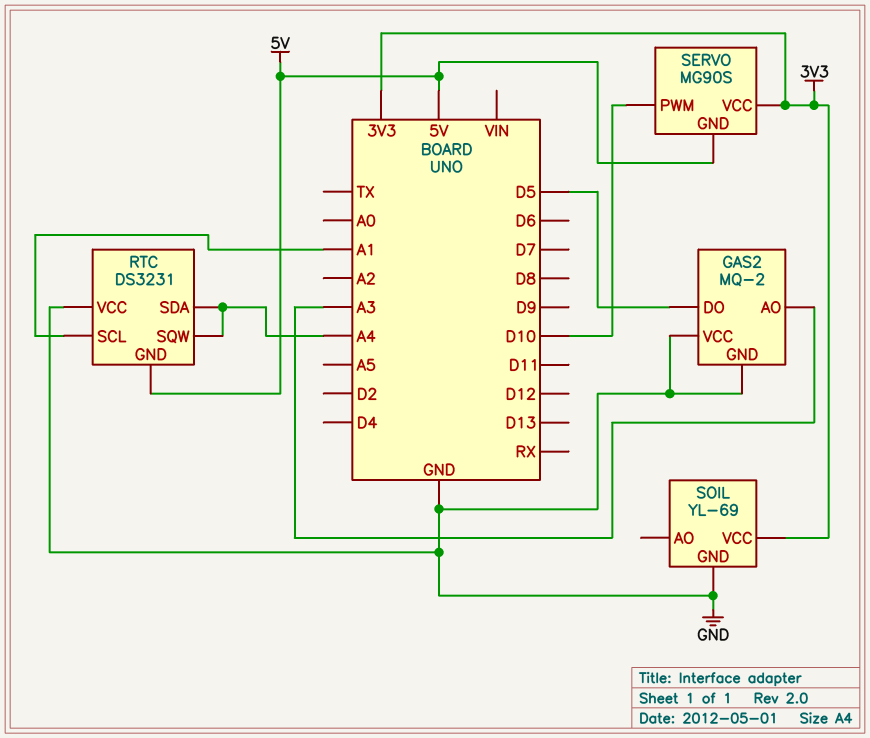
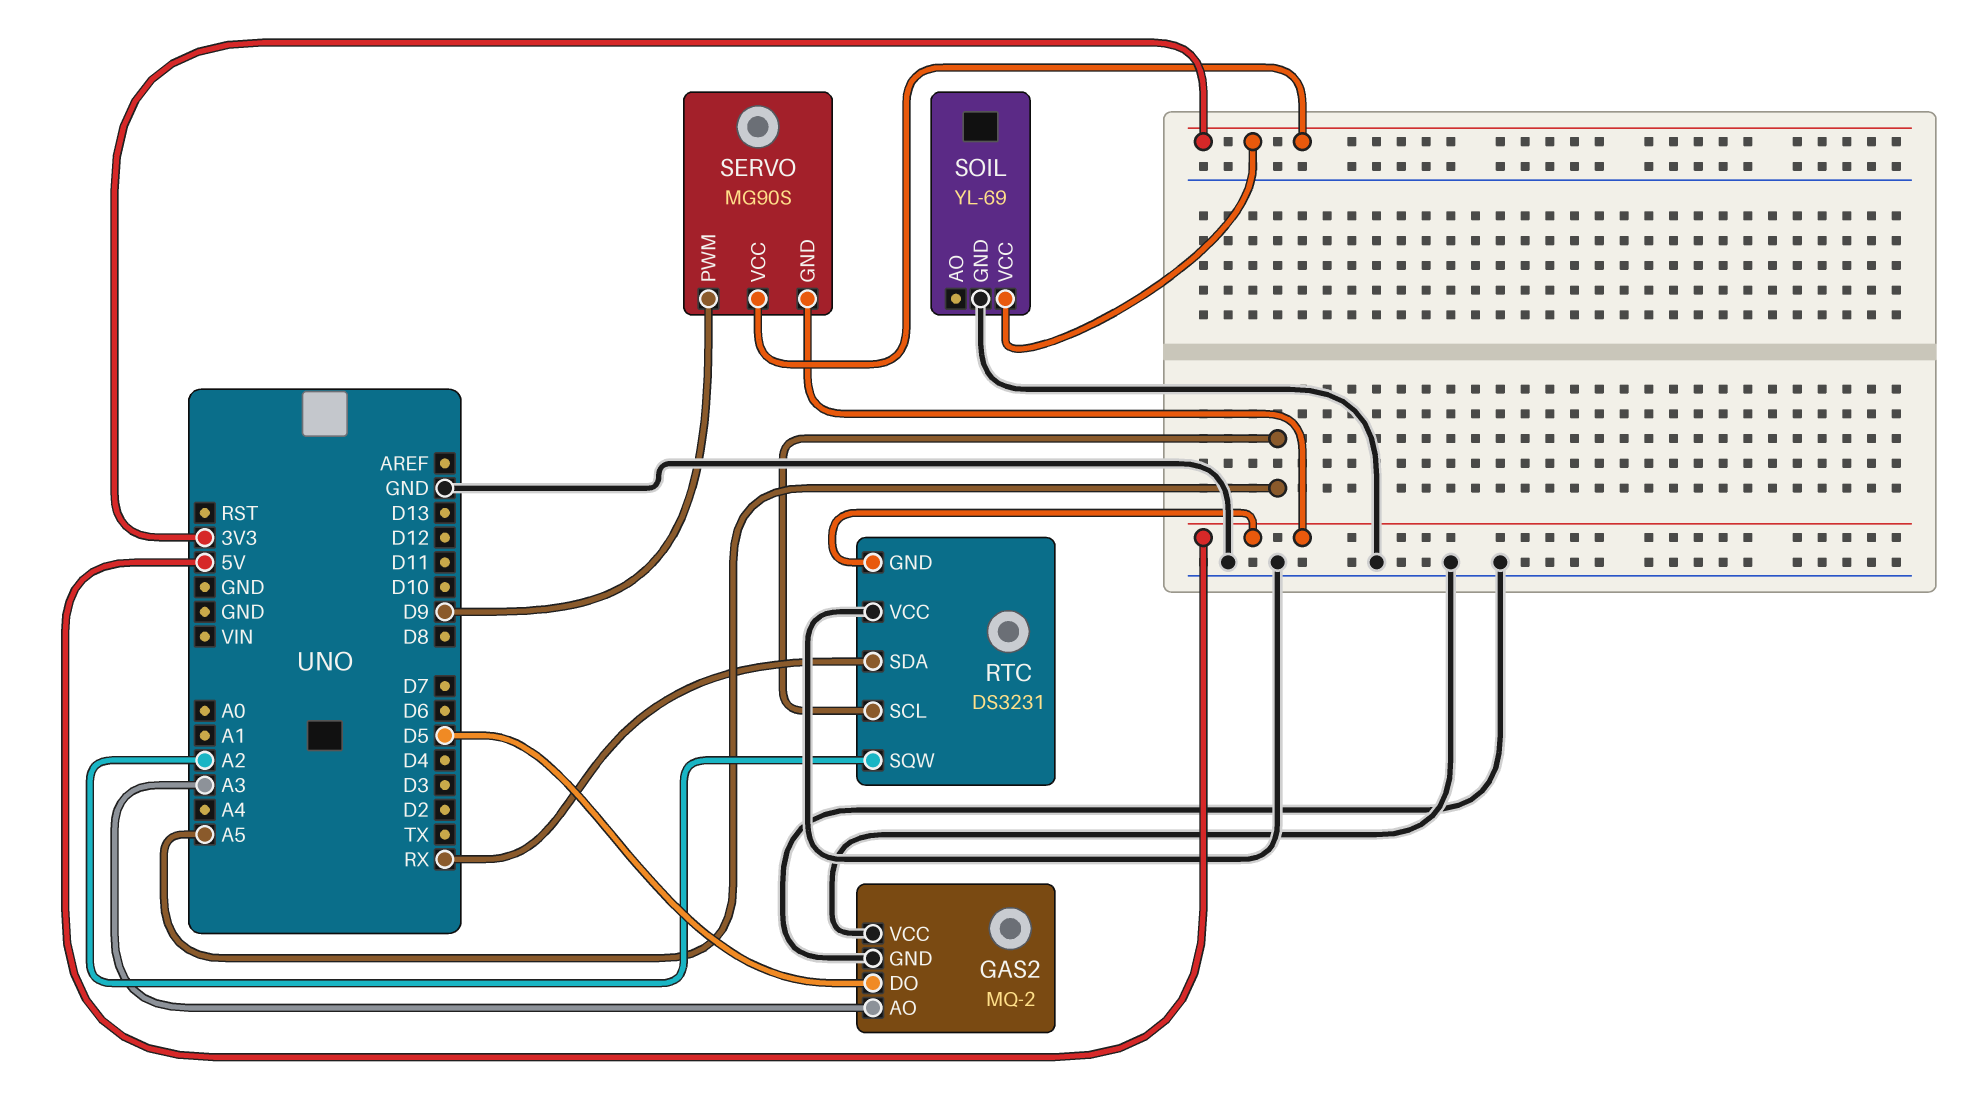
RTC pin SCL: A1 -> A5
RTC pin SDA: A4 -> RX
RTC pin SQW: A4 -> A2
SERVO pin PWM: D10 -> D9

